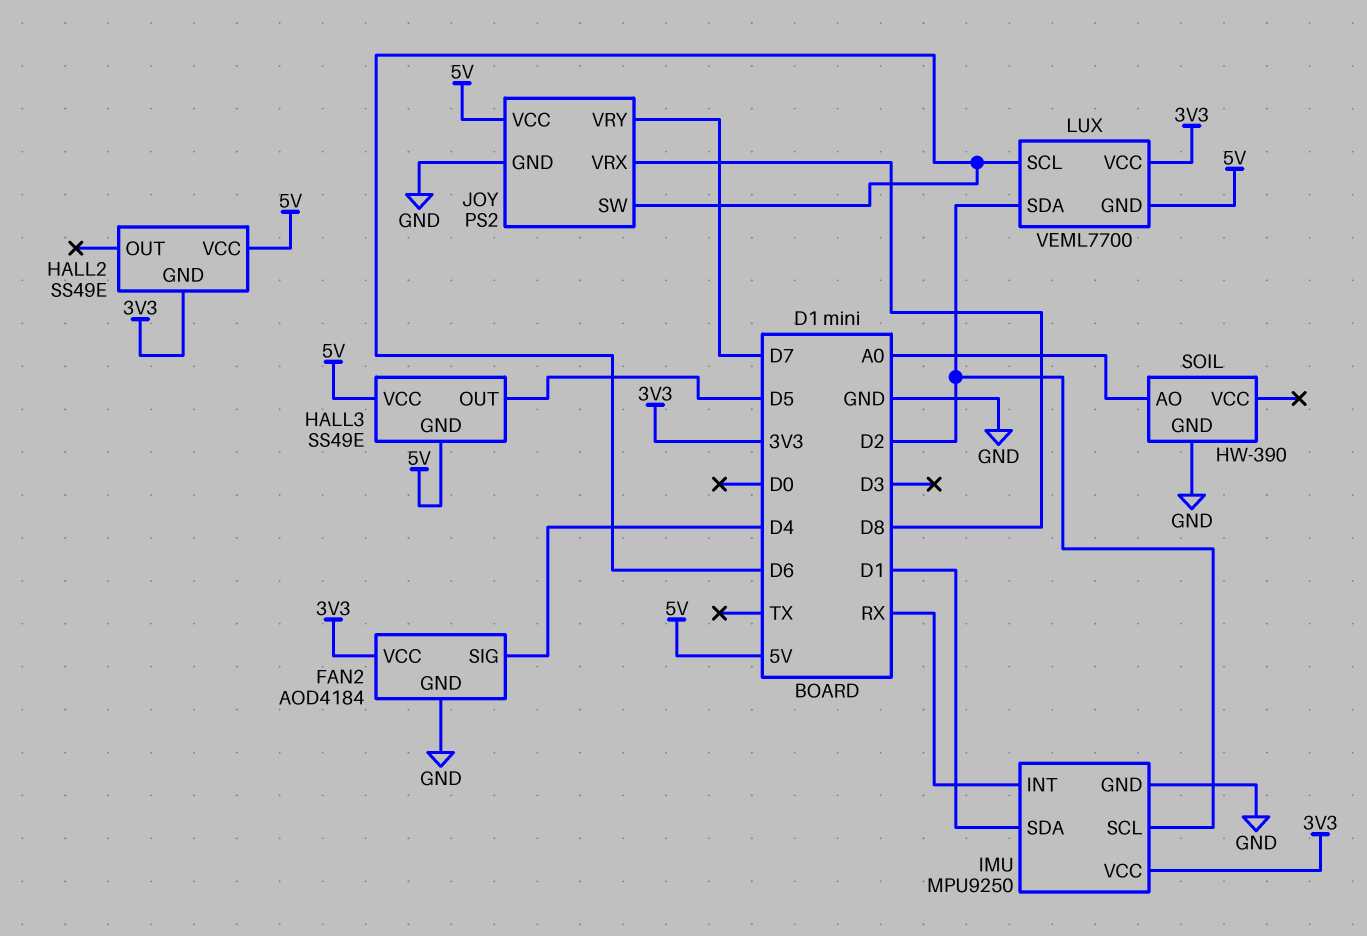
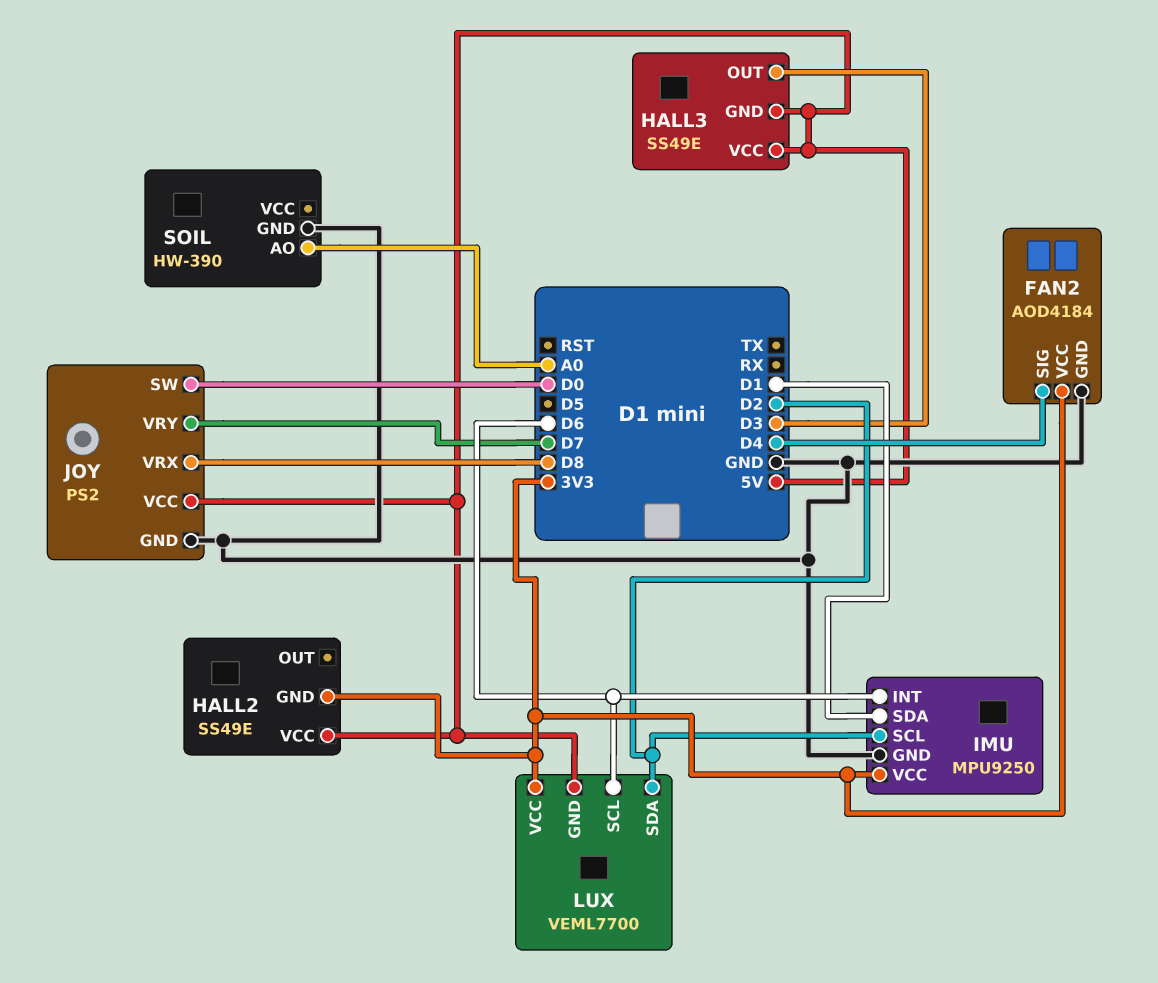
HALL3 pin OUT: D5 -> D3
IMU pin INT: RX -> D6
JOY pin SW: D6 -> D0

